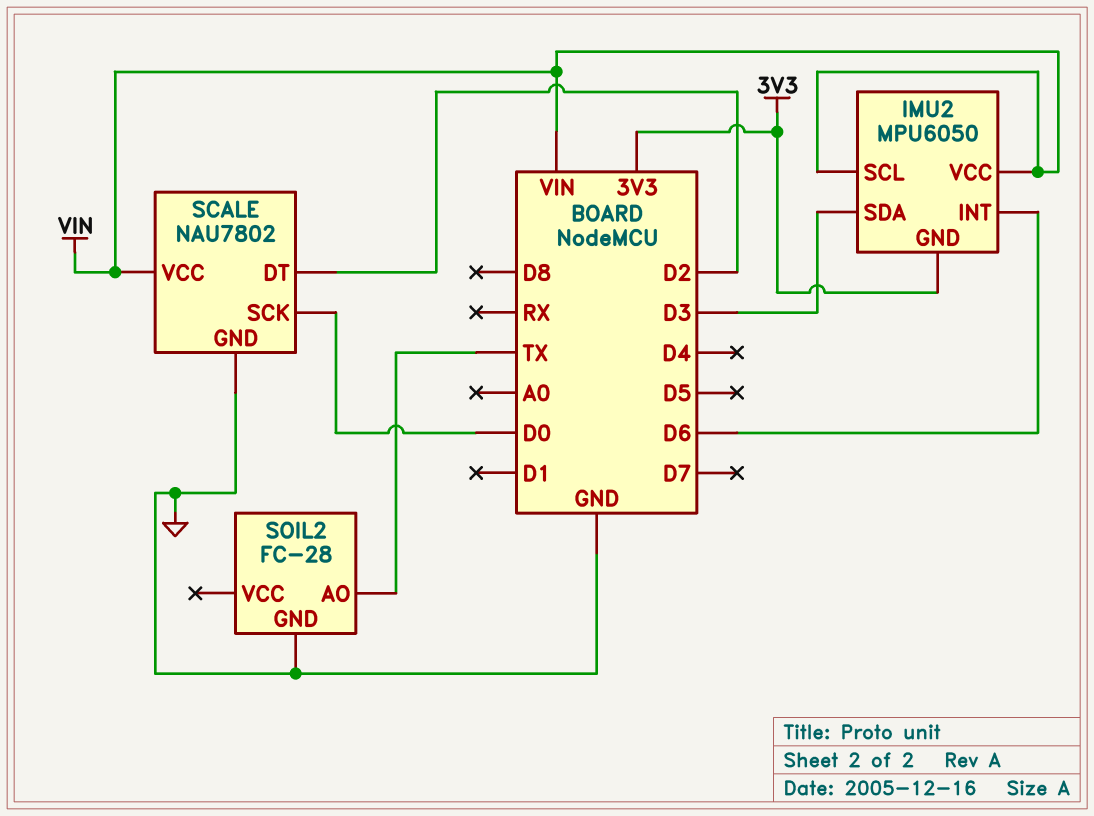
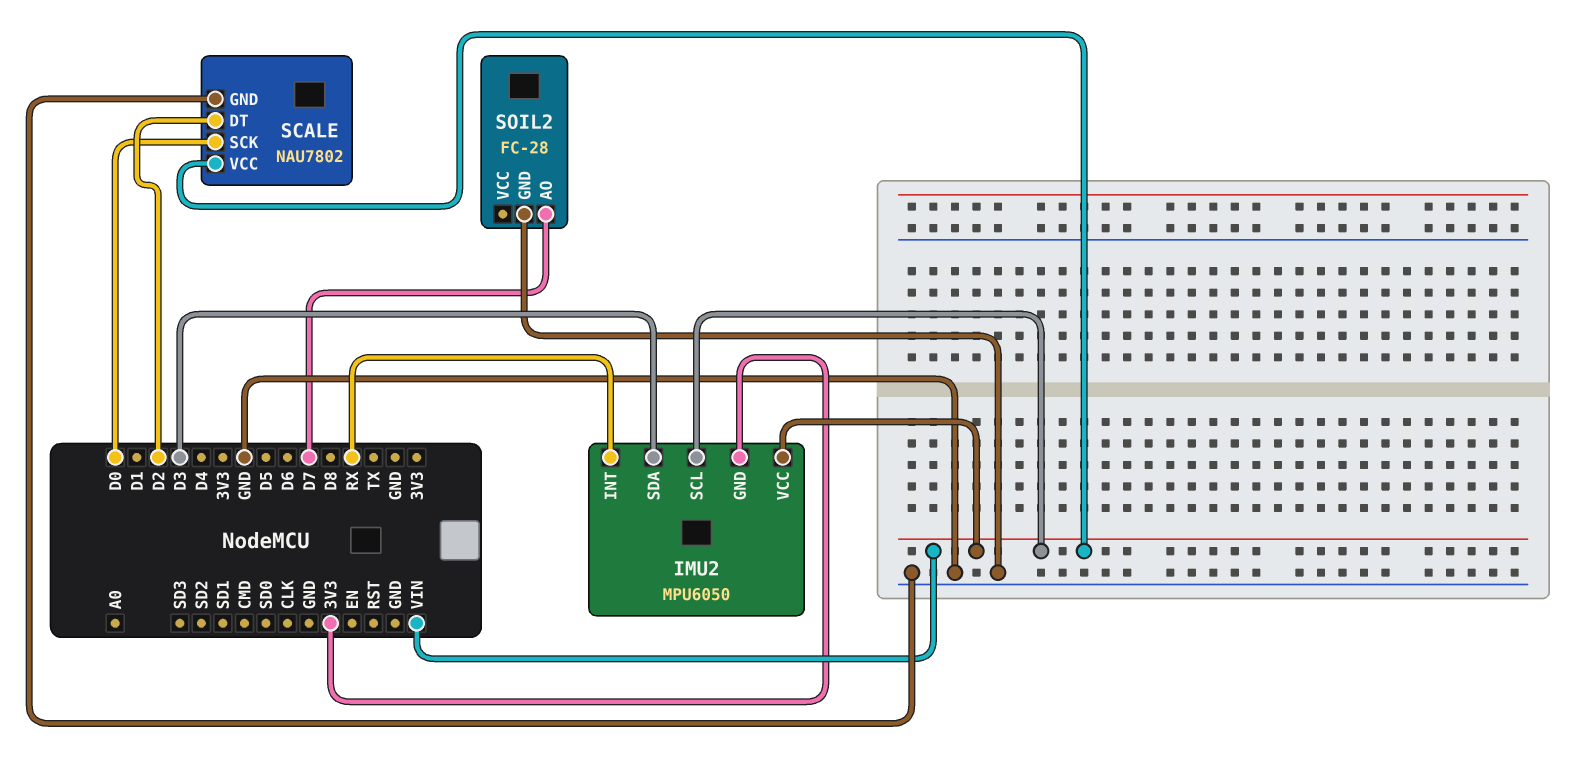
IMU2 pin INT: D6 -> RX
SOIL2 pin AO: TX -> D7

